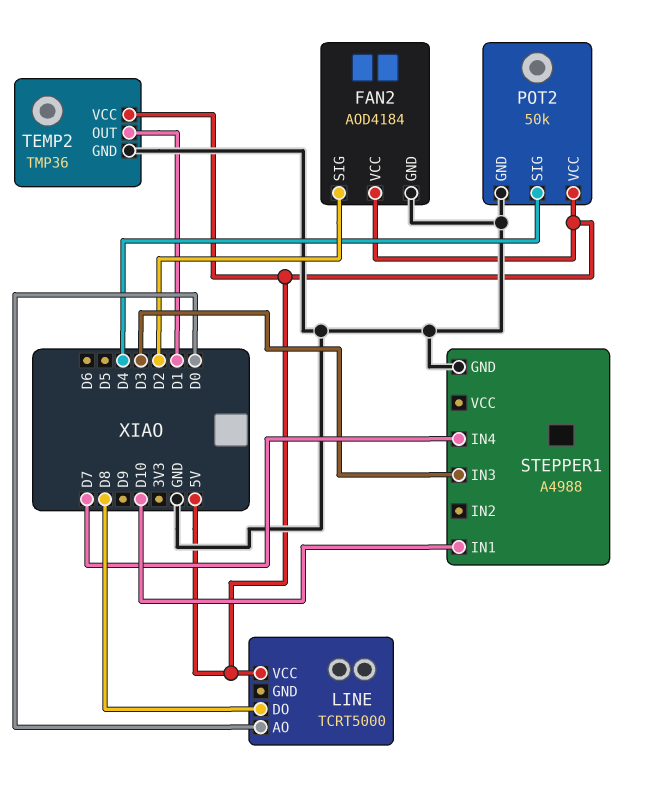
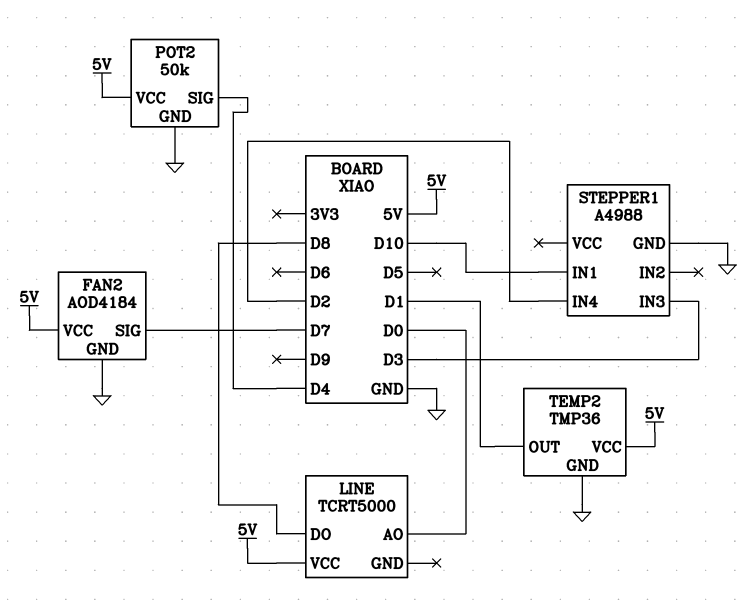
FAN2 pin SIG: D2 -> D7
STEPPER1 pin IN4: D7 -> D2

